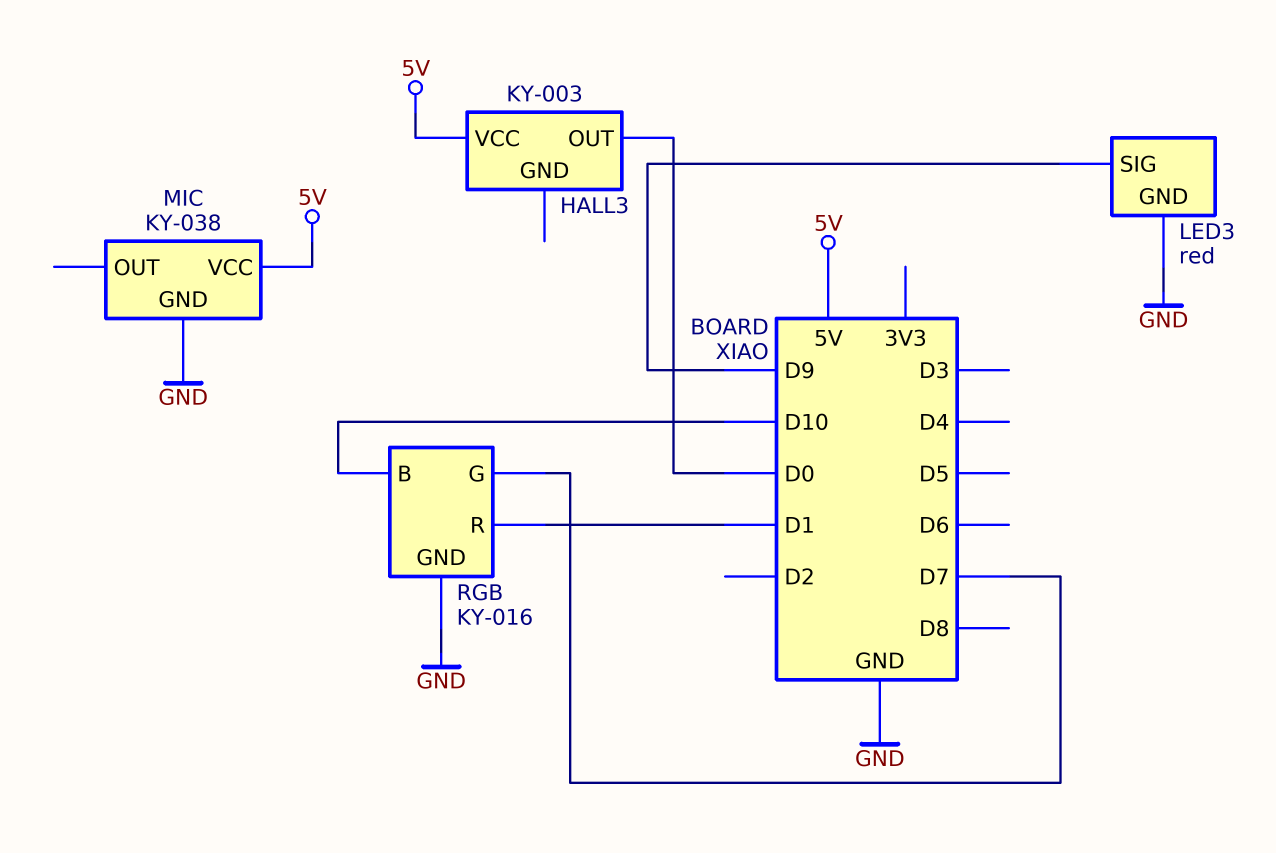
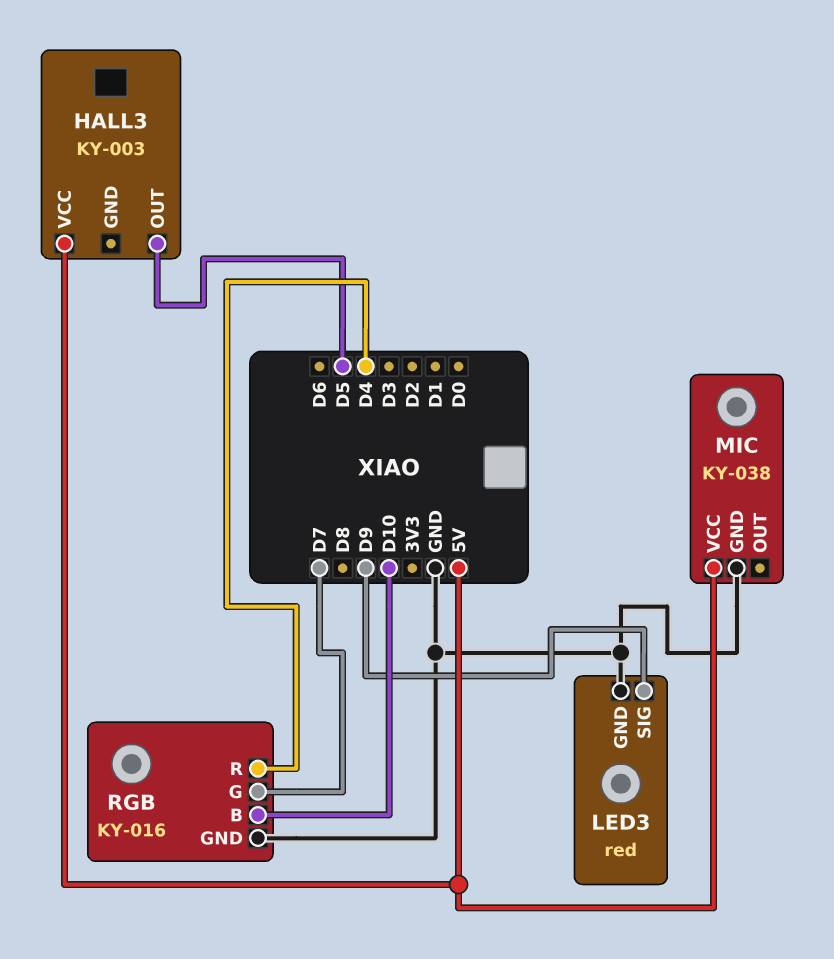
HALL3 pin OUT: D0 -> D5
RGB pin R: D1 -> D4

